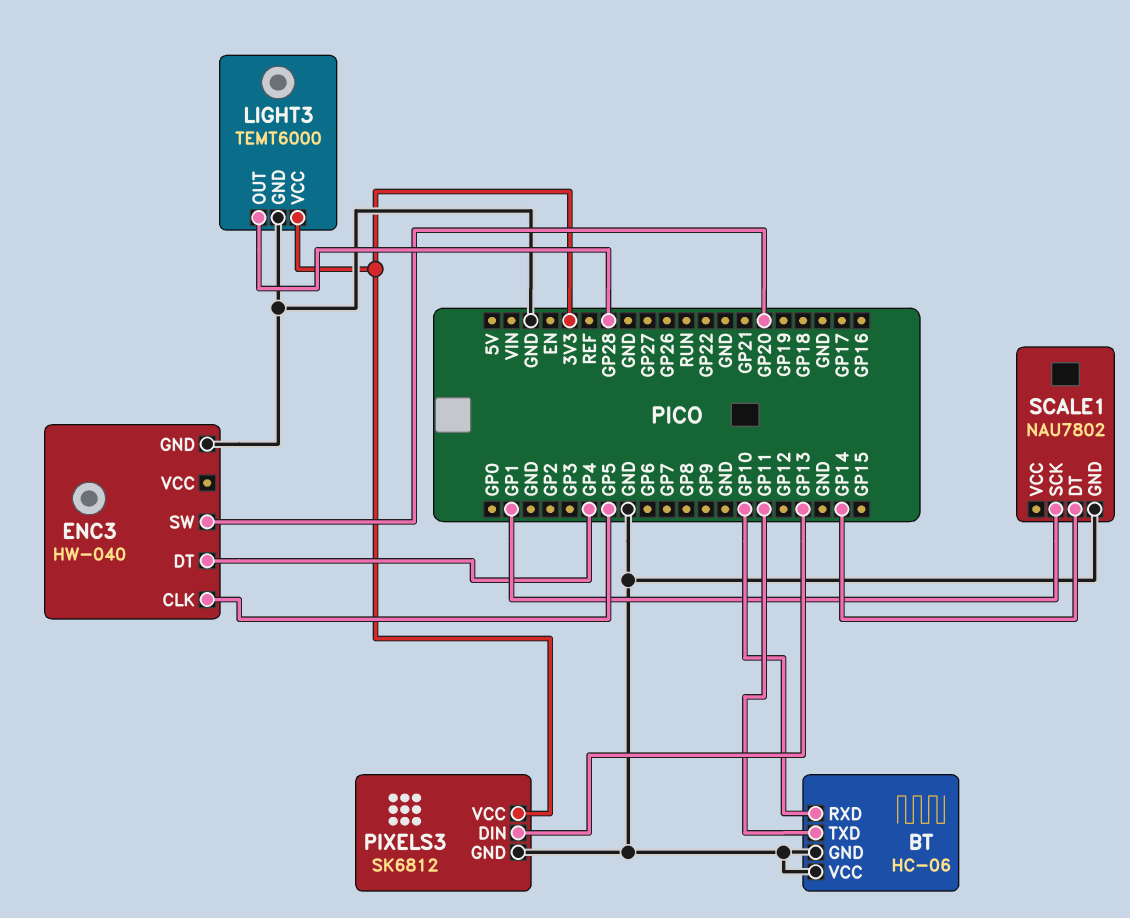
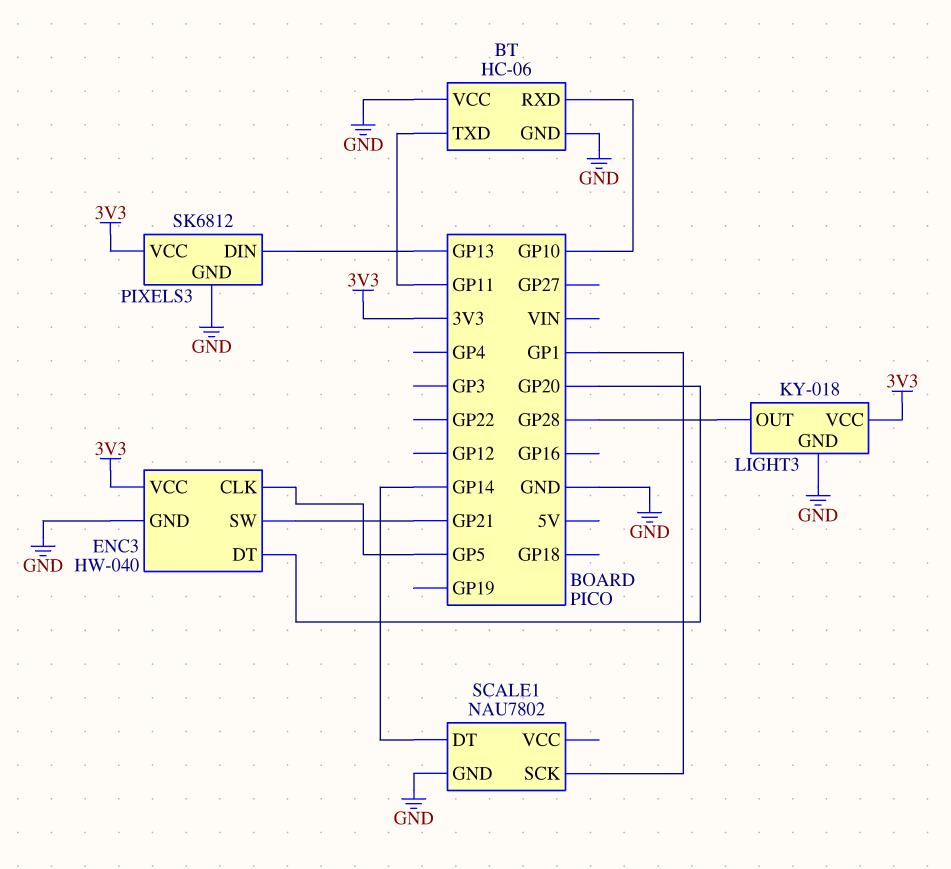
ENC3 pin DT: GP4 -> GP20
ENC3 pin SW: GP20 -> GP21
ENC3 pin VCC: none -> 3V3
LIGHT3: TEMT6000 -> KY-018

